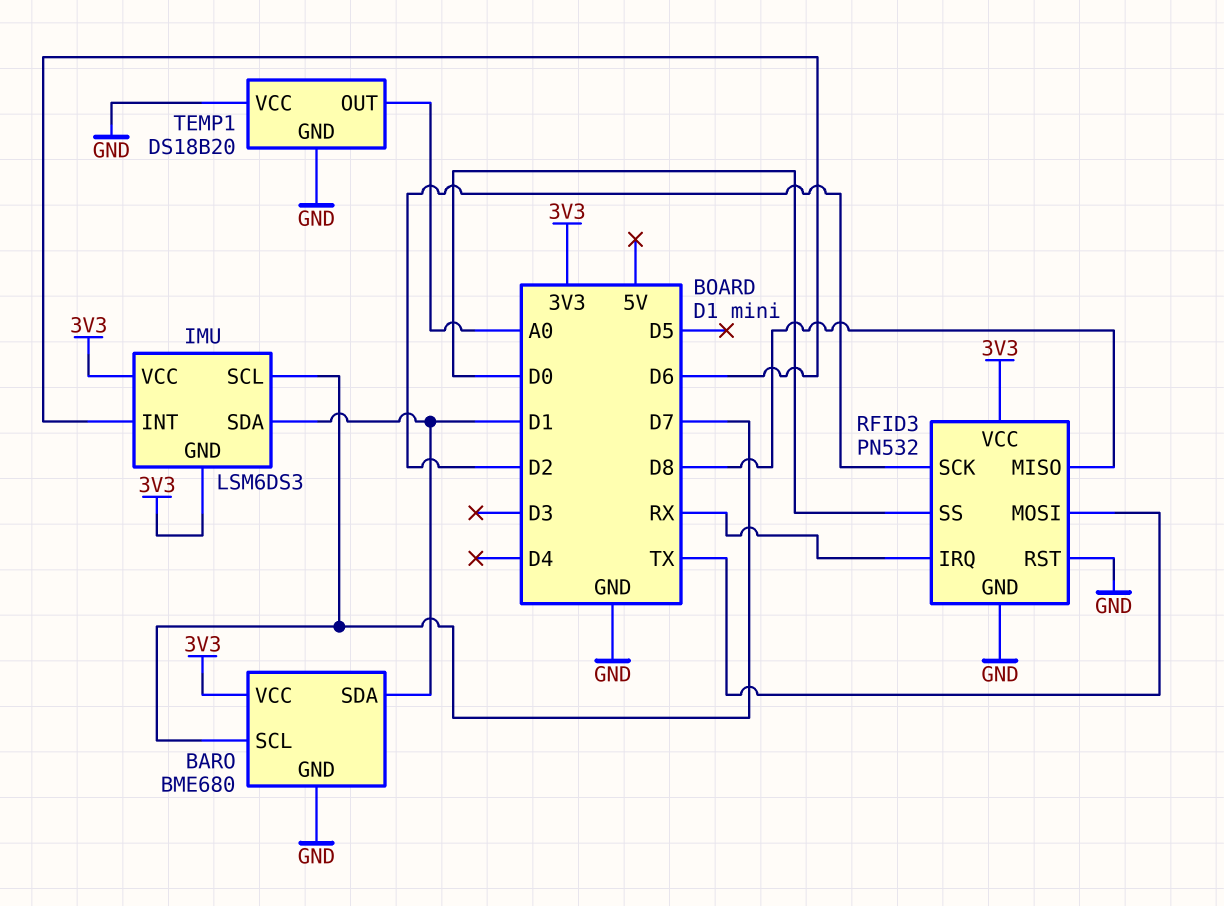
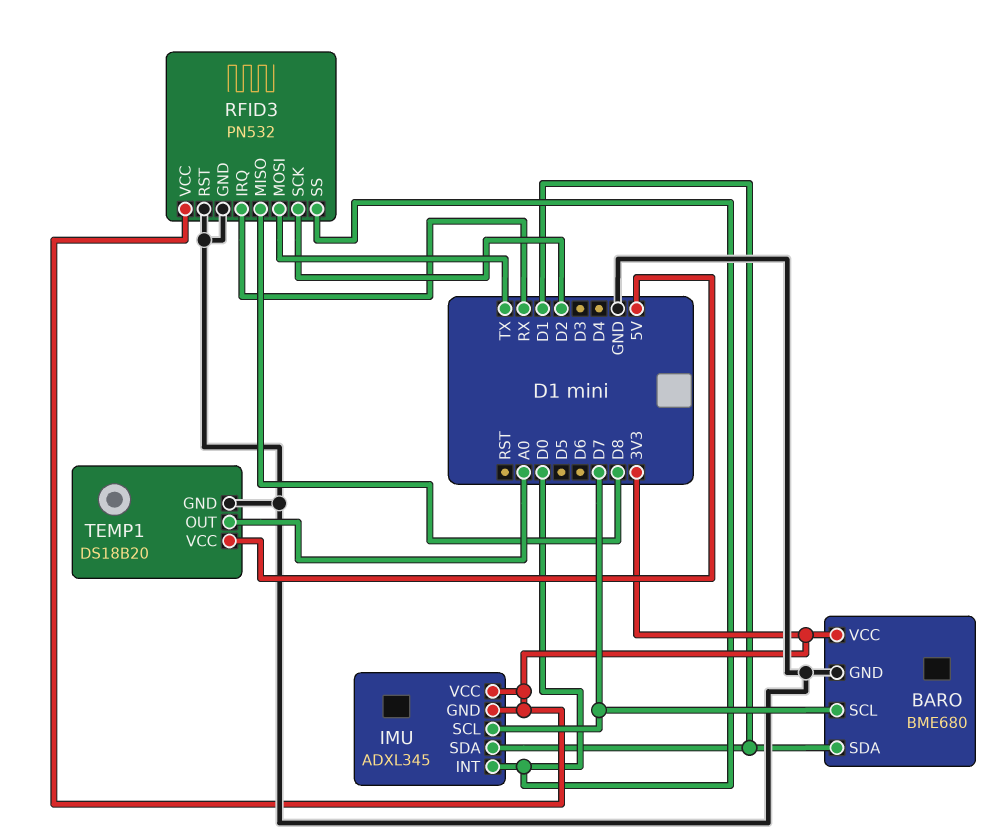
IMU: LSM6DS3 -> ADXL345
IMU pin INT: D6 -> D0
TEMP1 pin VCC: GND -> 5V

